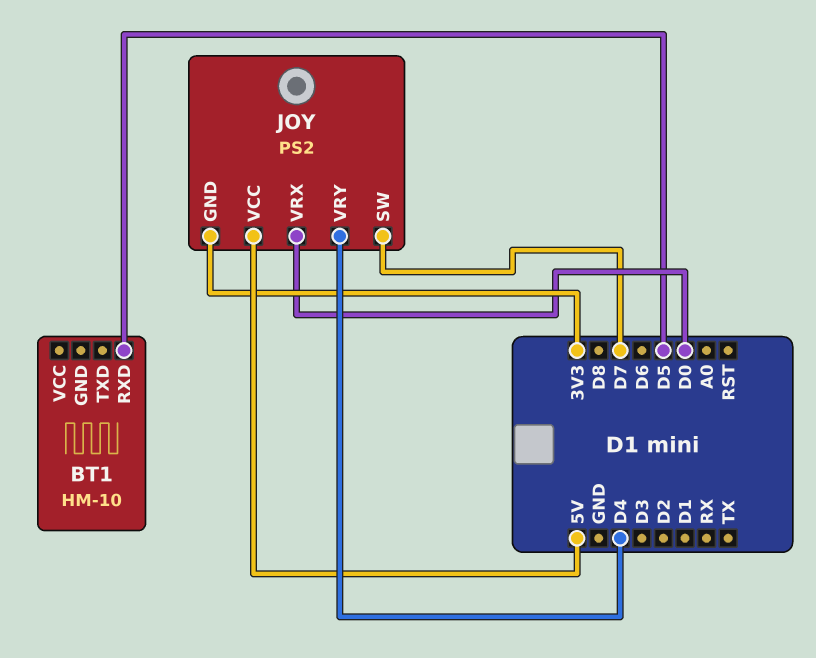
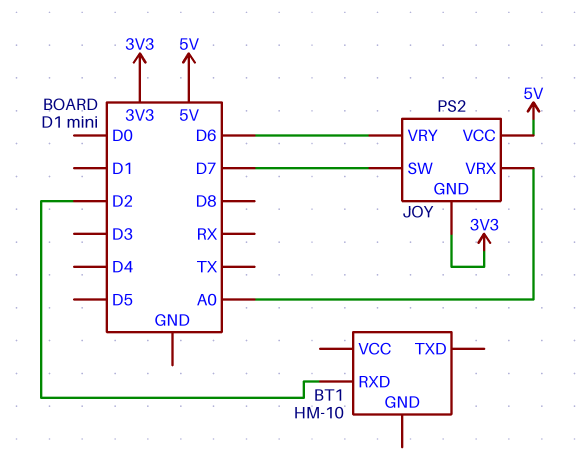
BT1 pin RXD: D5 -> D2
JOY pin VRX: D0 -> A0
JOY pin VRY: D4 -> D6

